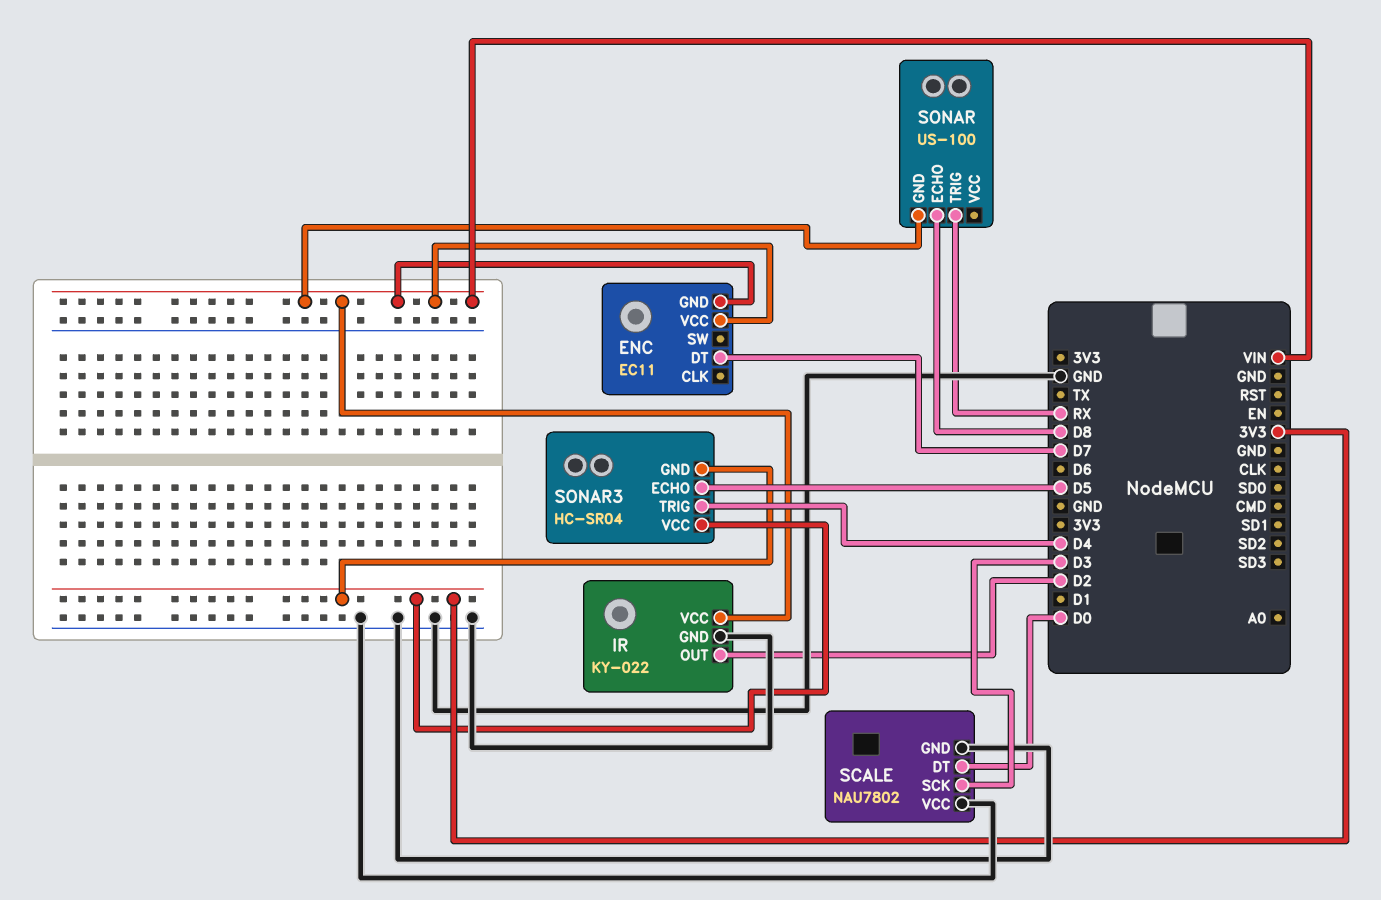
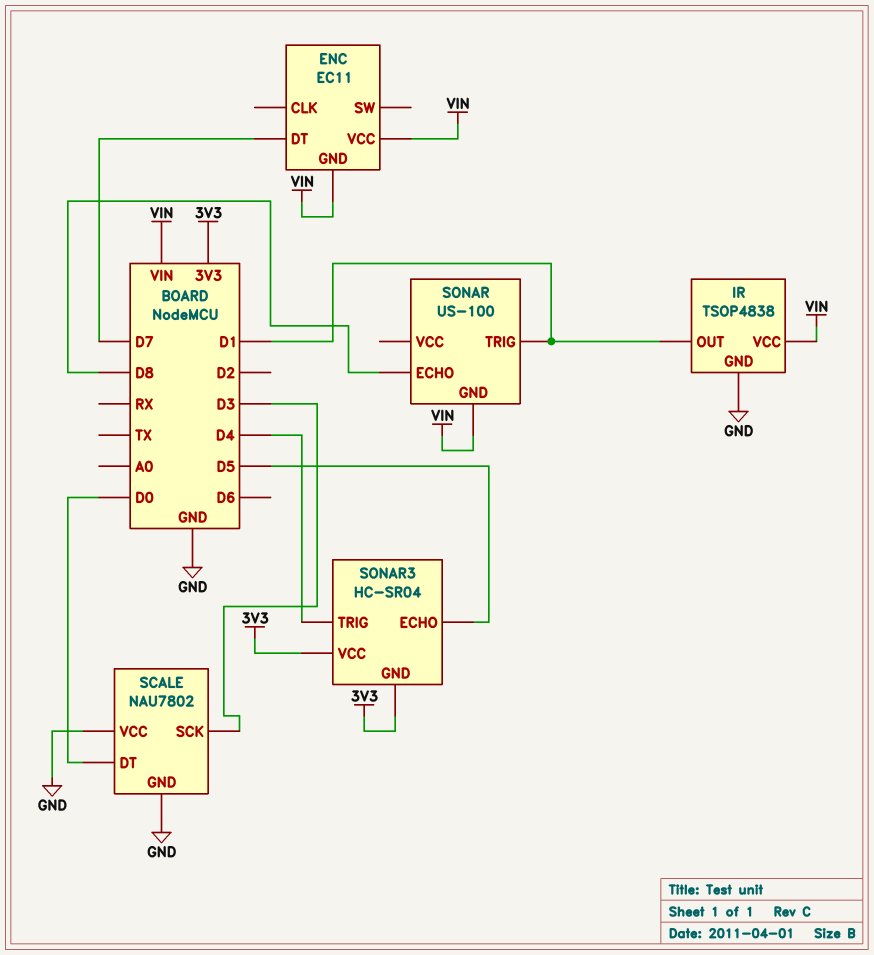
IR: KY-022 -> TSOP4838
IR pin OUT: D2 -> D1
SONAR pin TRIG: RX -> D1

